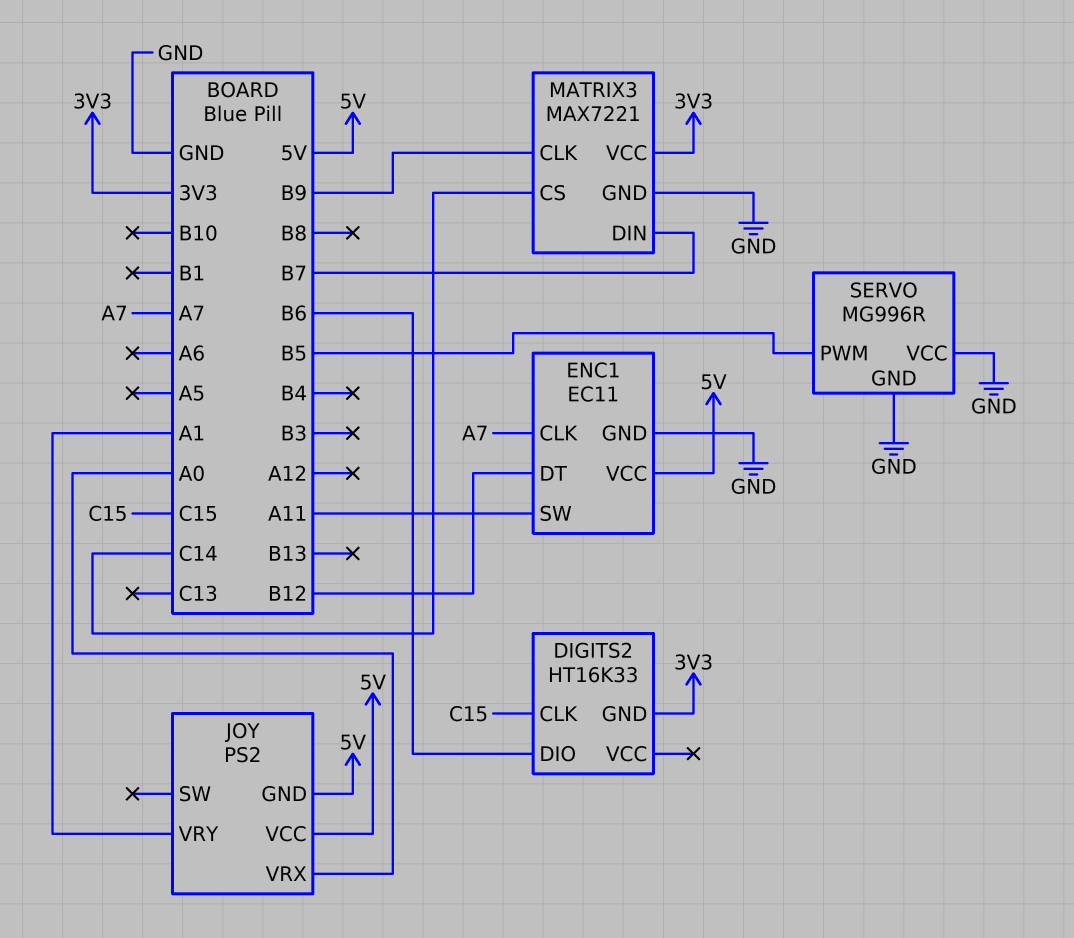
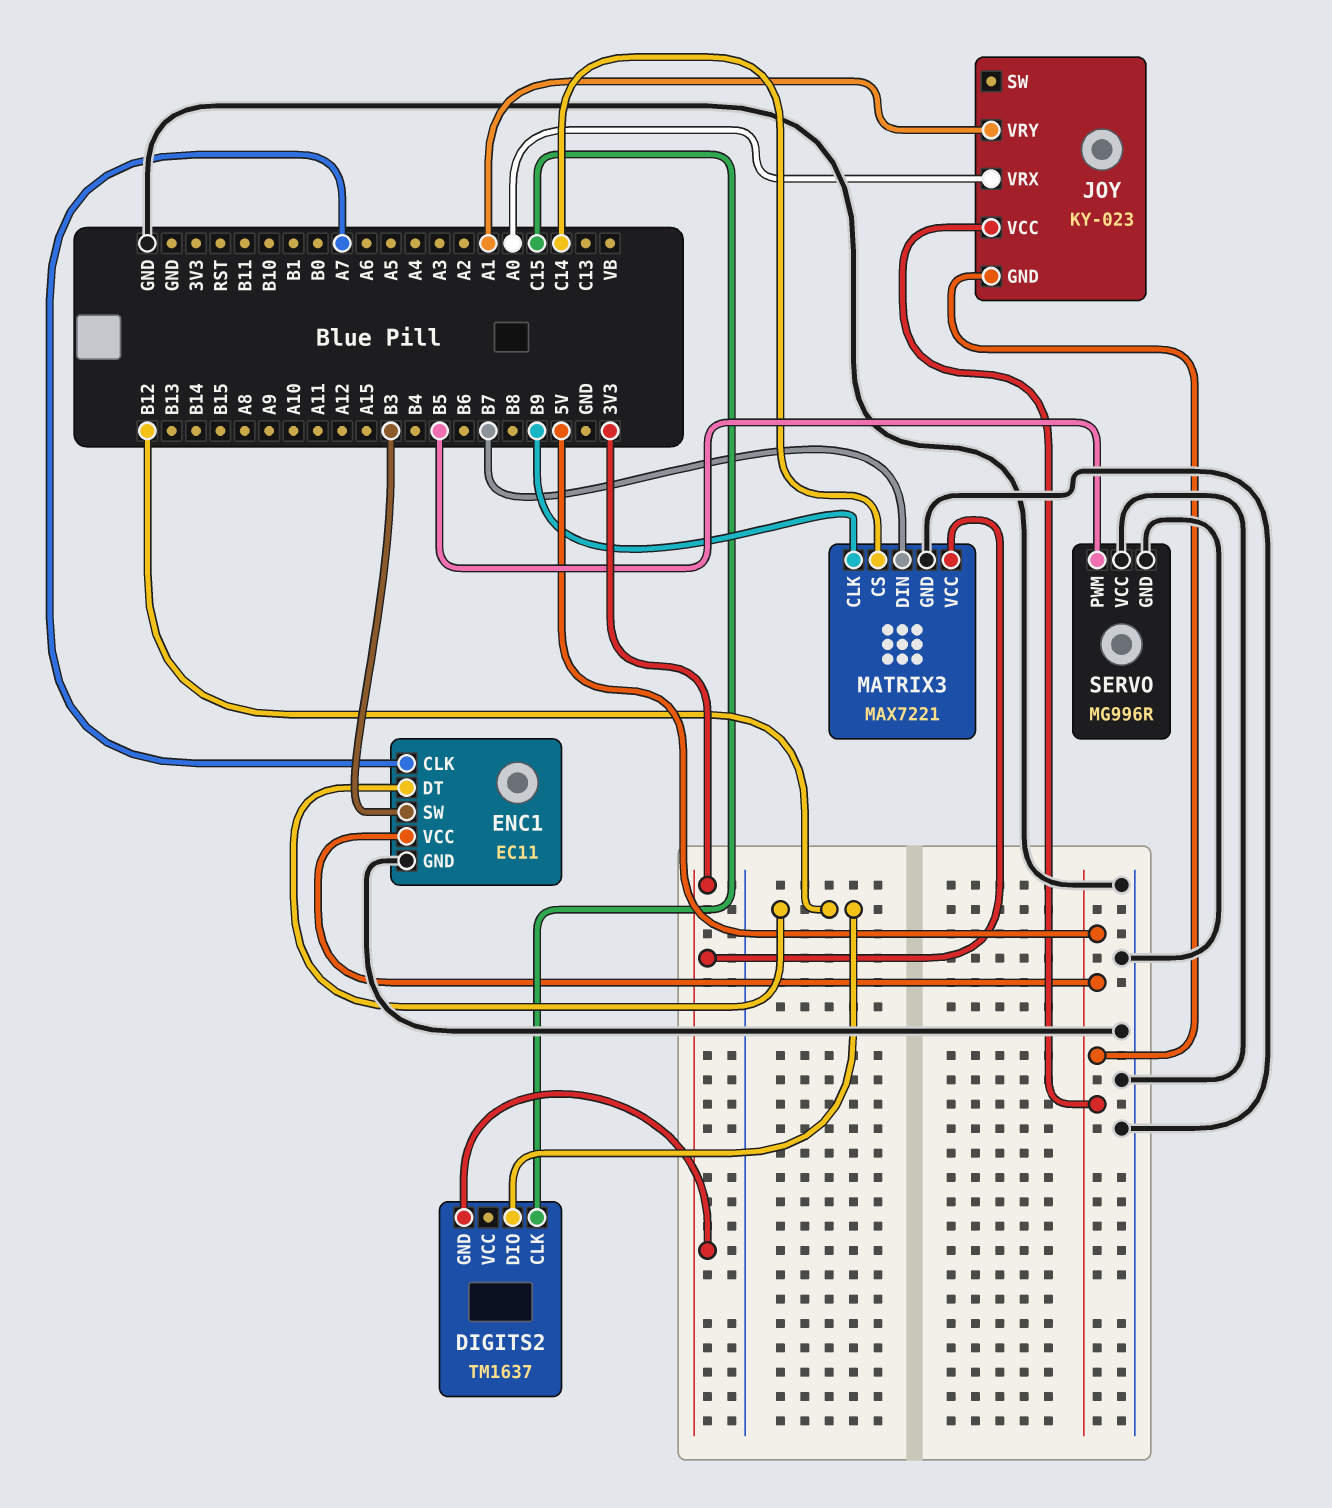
DIGITS2: HT16K33 -> TM1637
DIGITS2 pin DIO: B6 -> B12
ENC1 pin SW: A11 -> B3
JOY: PS2 -> KY-023

